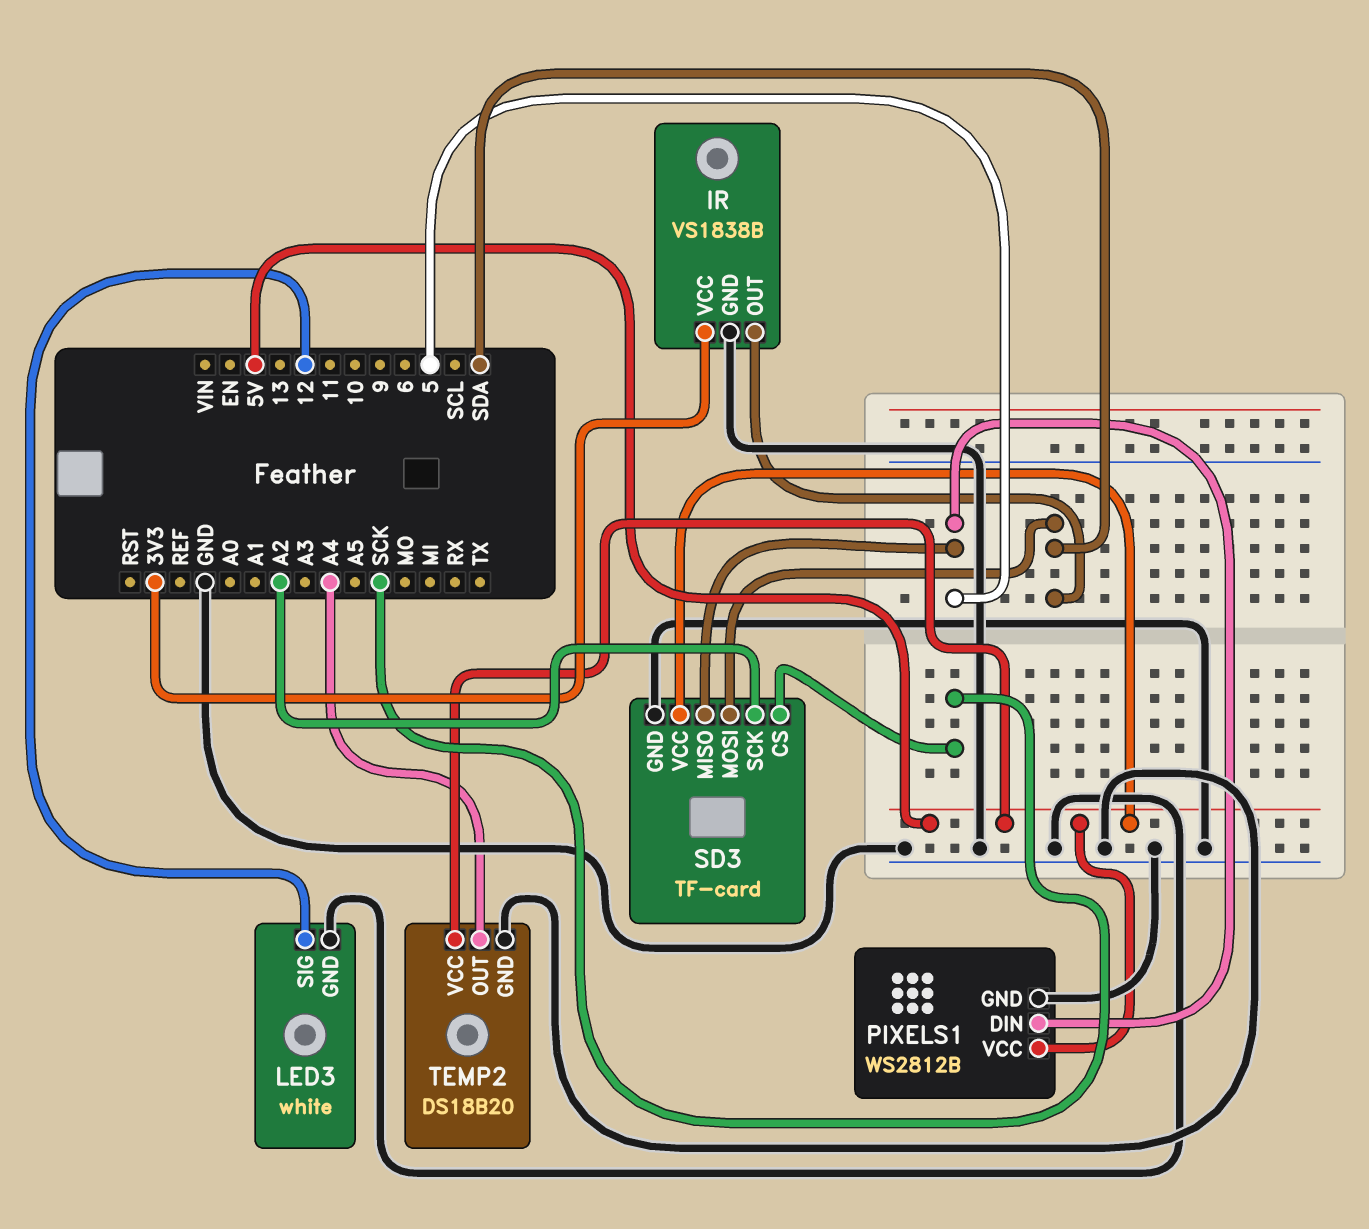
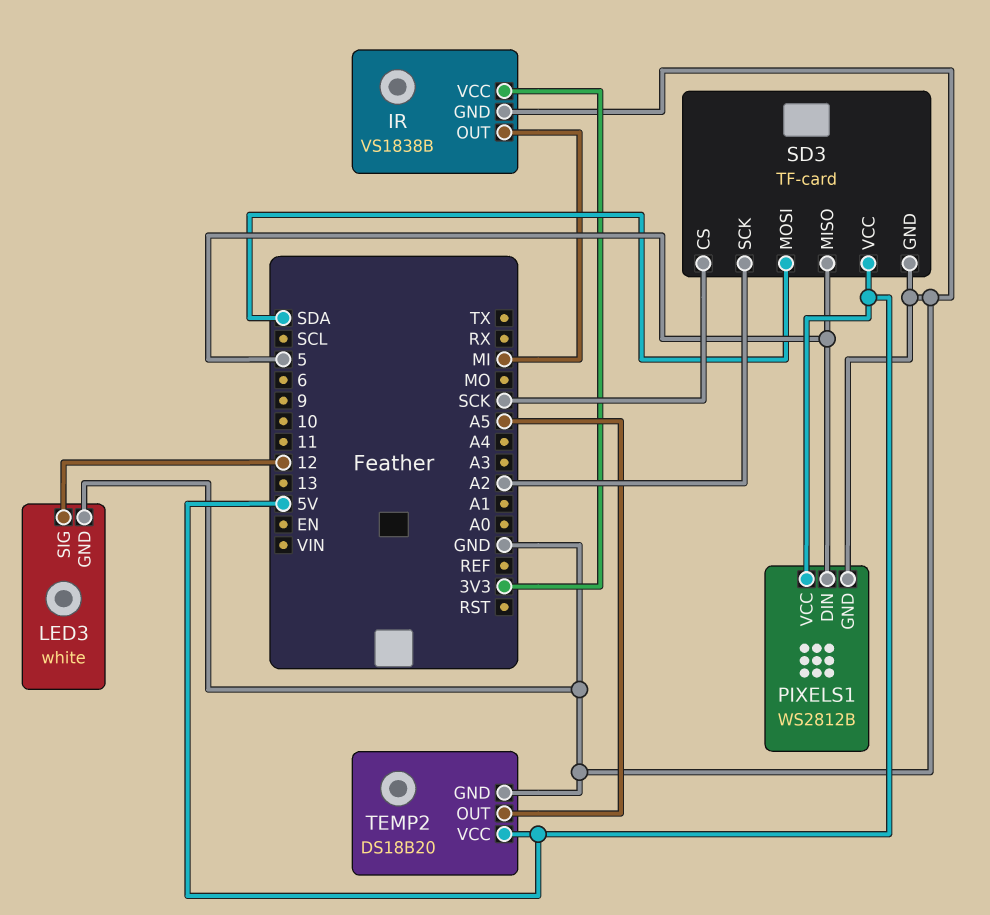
IR pin OUT: SDA -> MI
TEMP2 pin OUT: A4 -> A5

